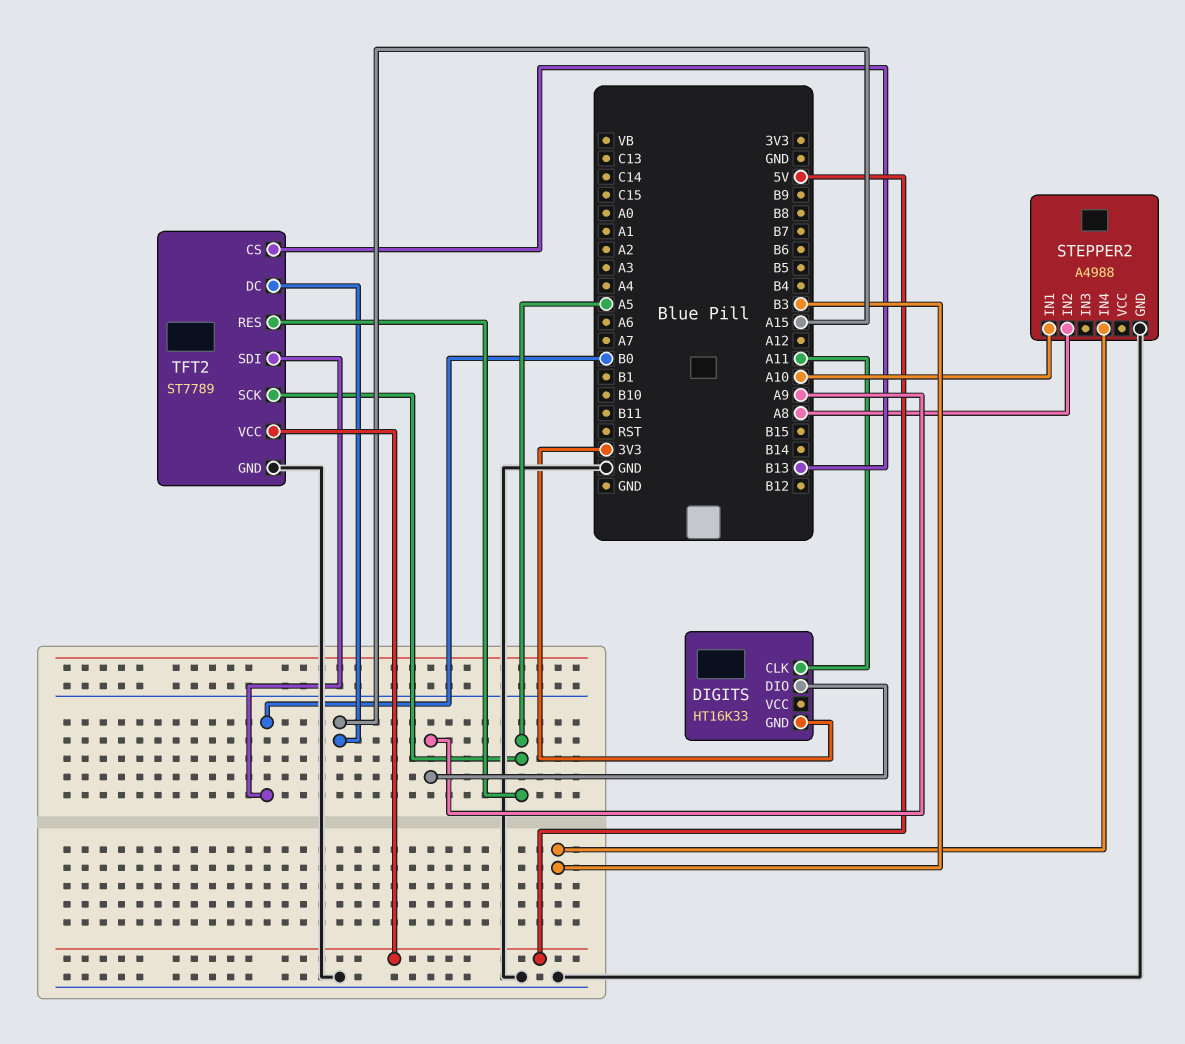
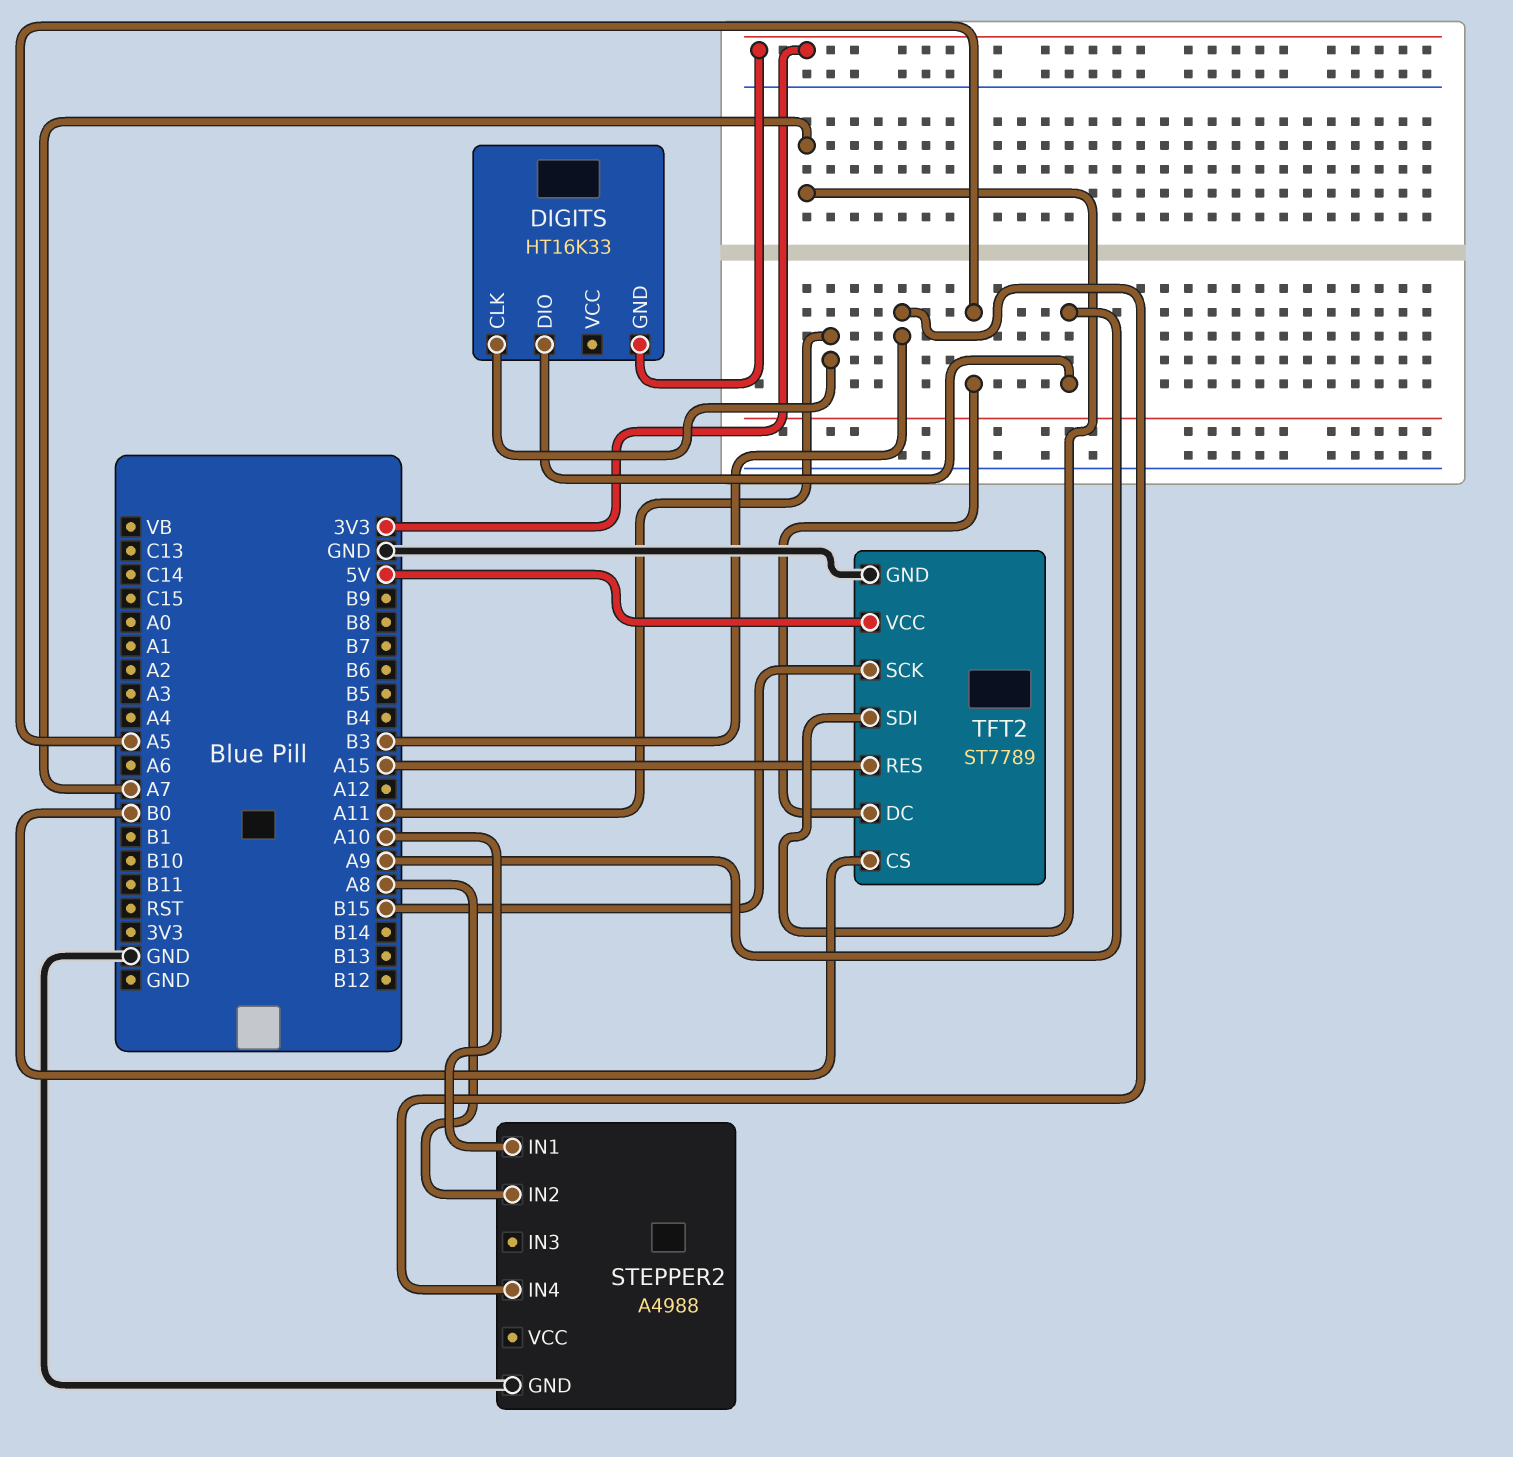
TFT2 pin CS: B13 -> B0
TFT2 pin DC: A15 -> A5
TFT2 pin RES: A5 -> A15
TFT2 pin SCK: A5 -> B15
TFT2 pin SDI: B0 -> A7

